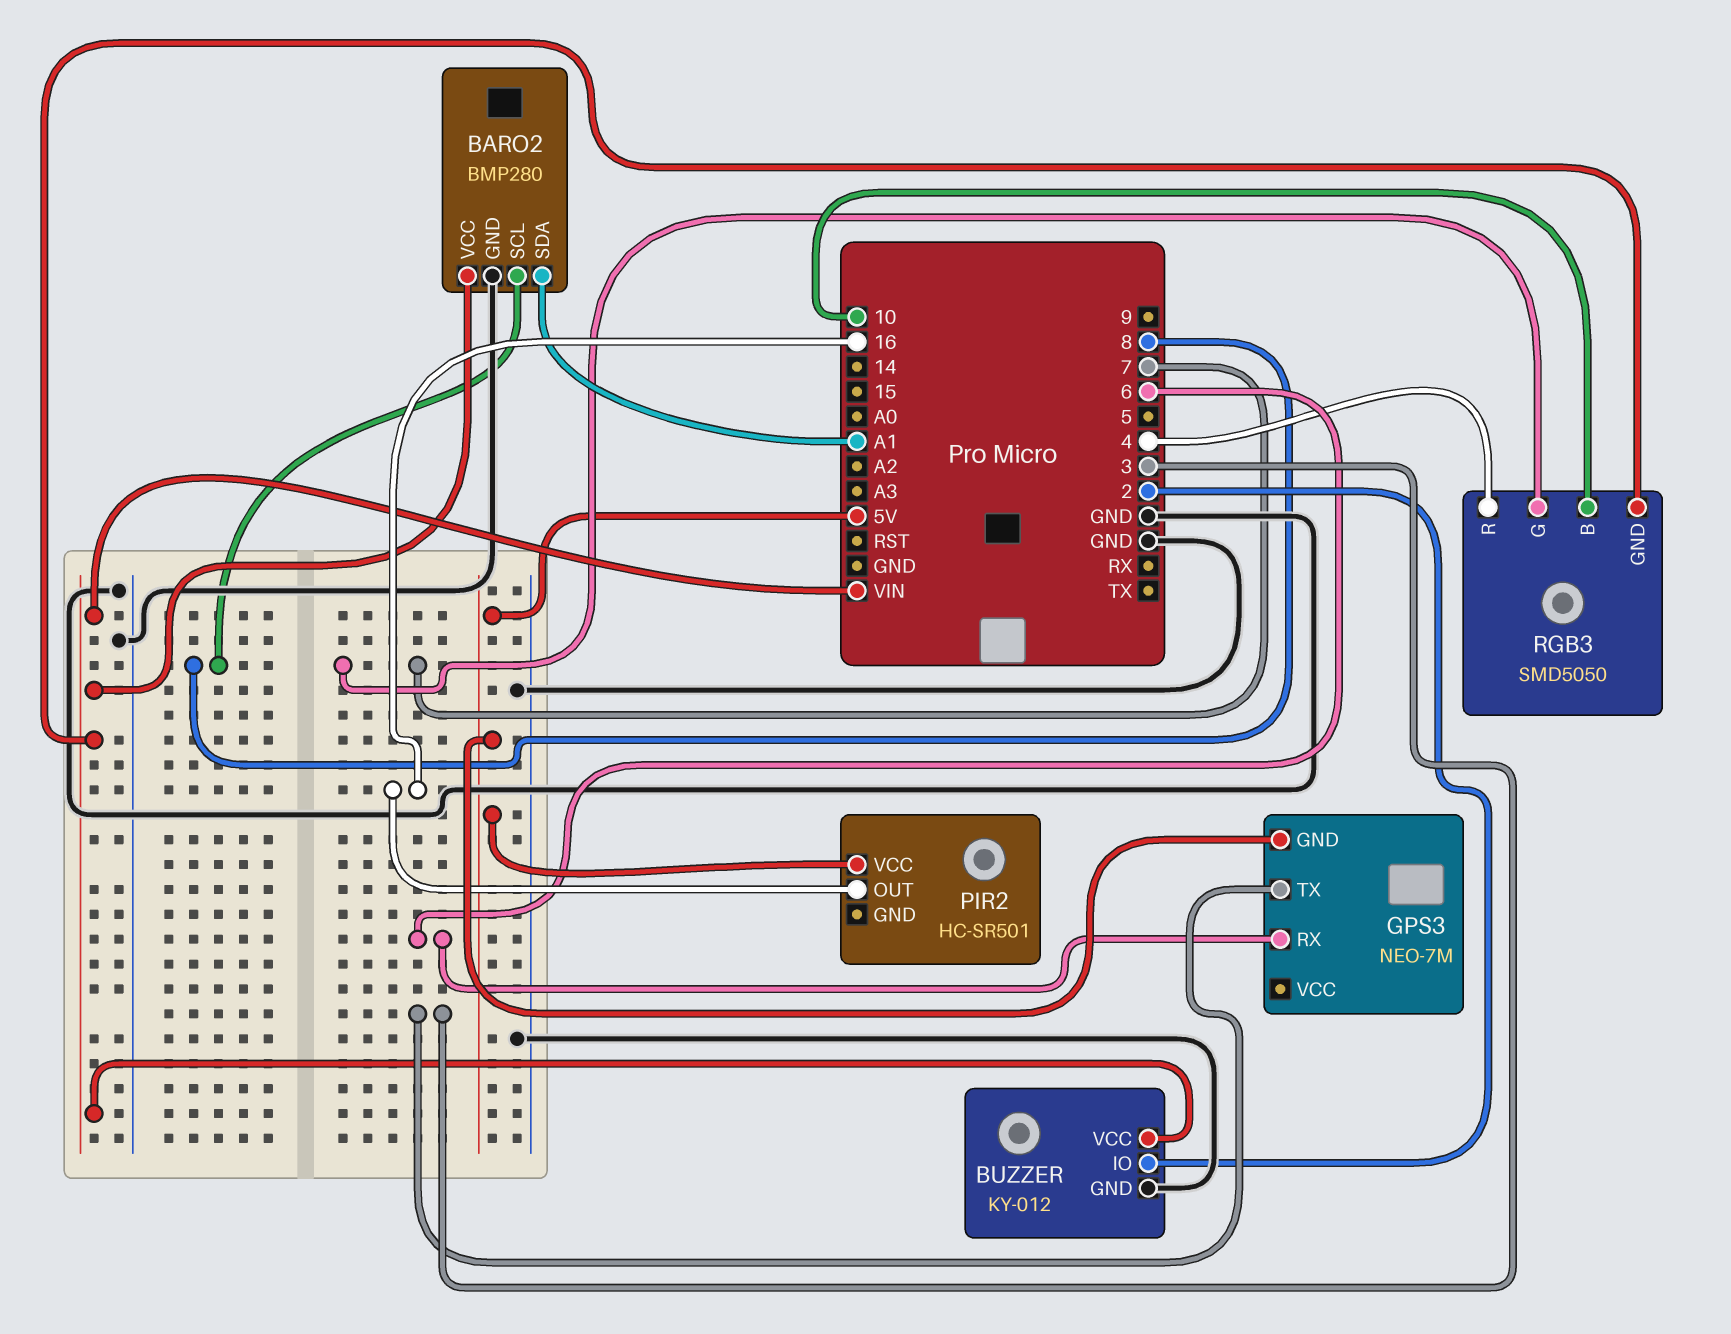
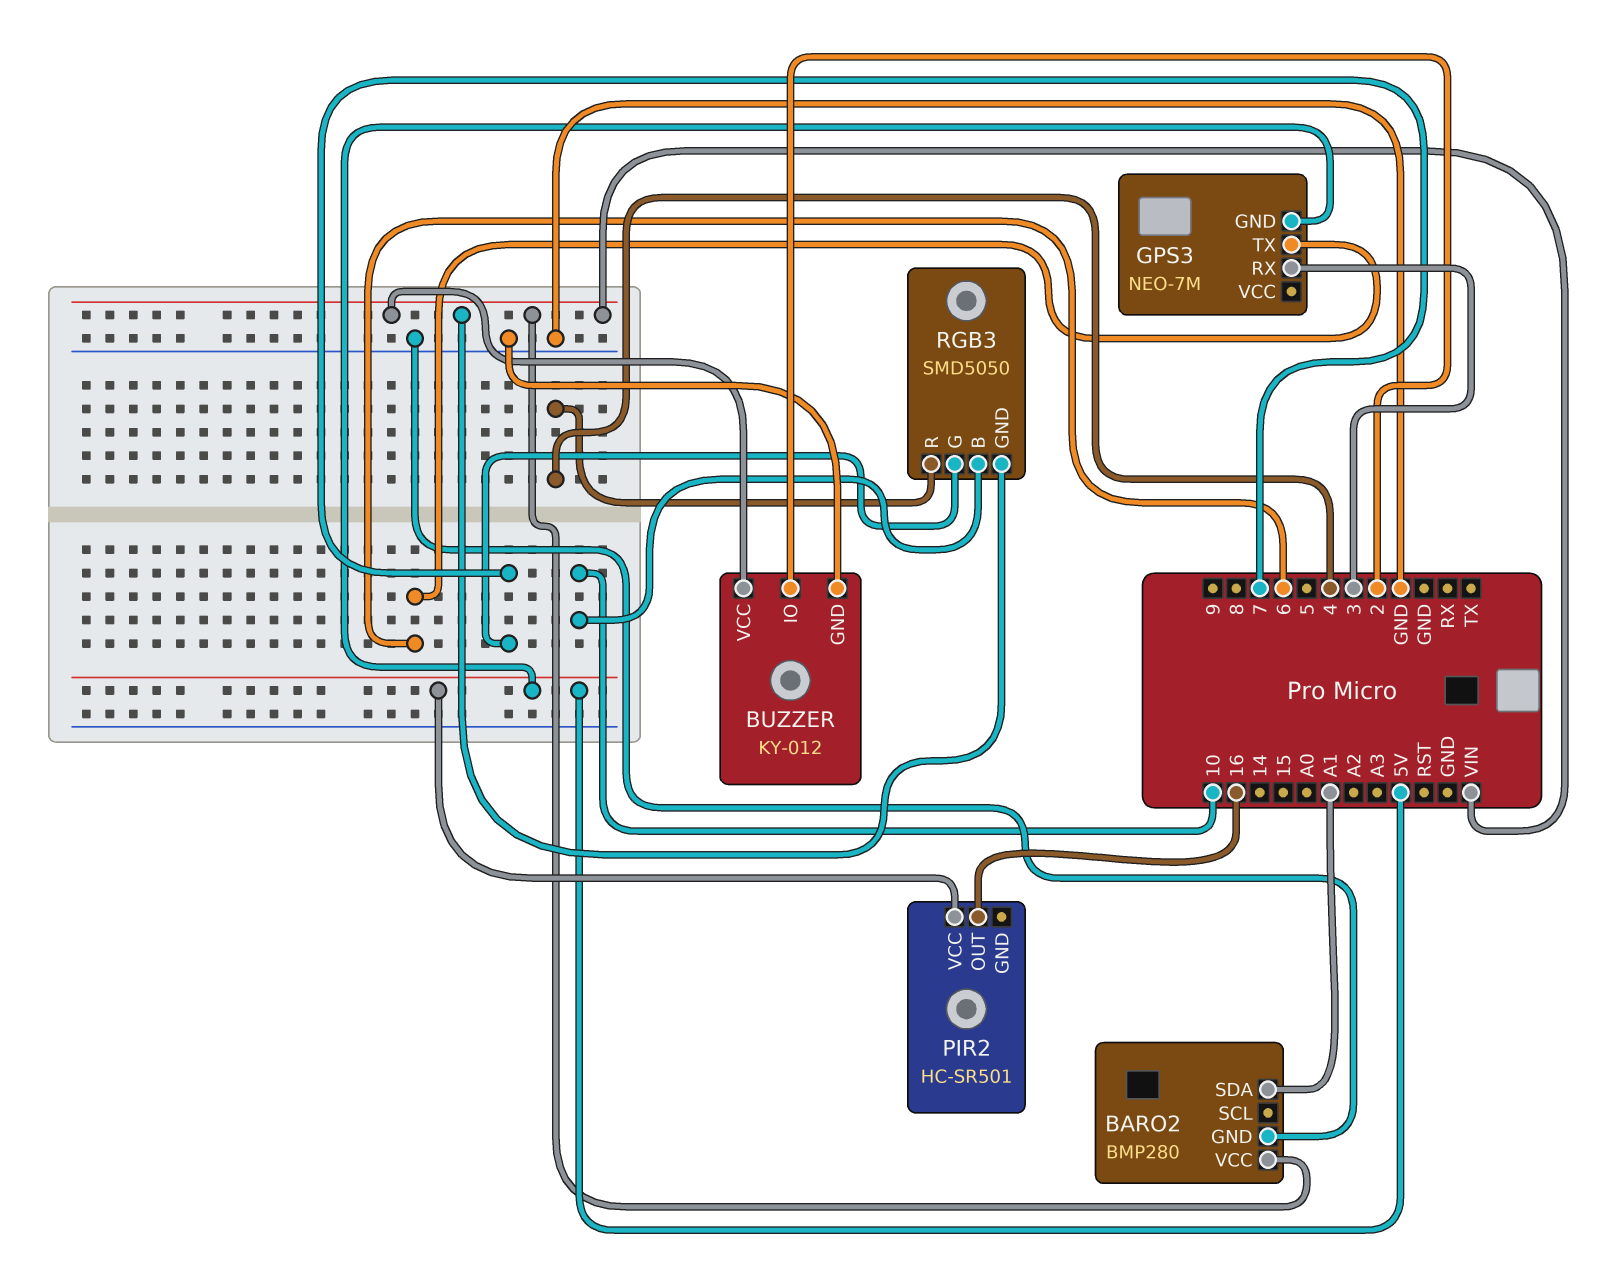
BARO2 pin SCL: 8 -> none
GPS3 pin RX: 6 -> 3
GPS3 pin TX: 3 -> 6

